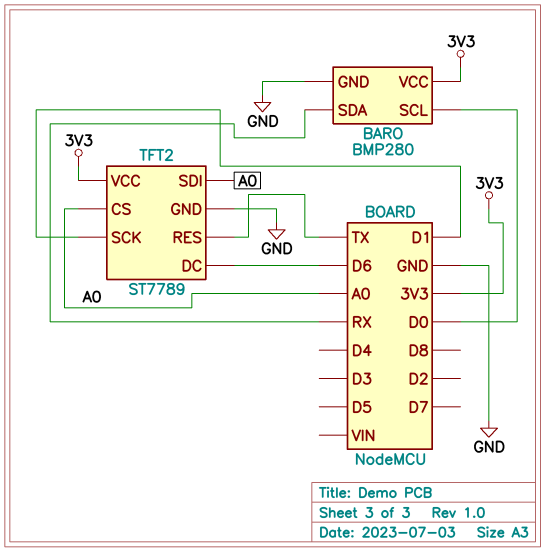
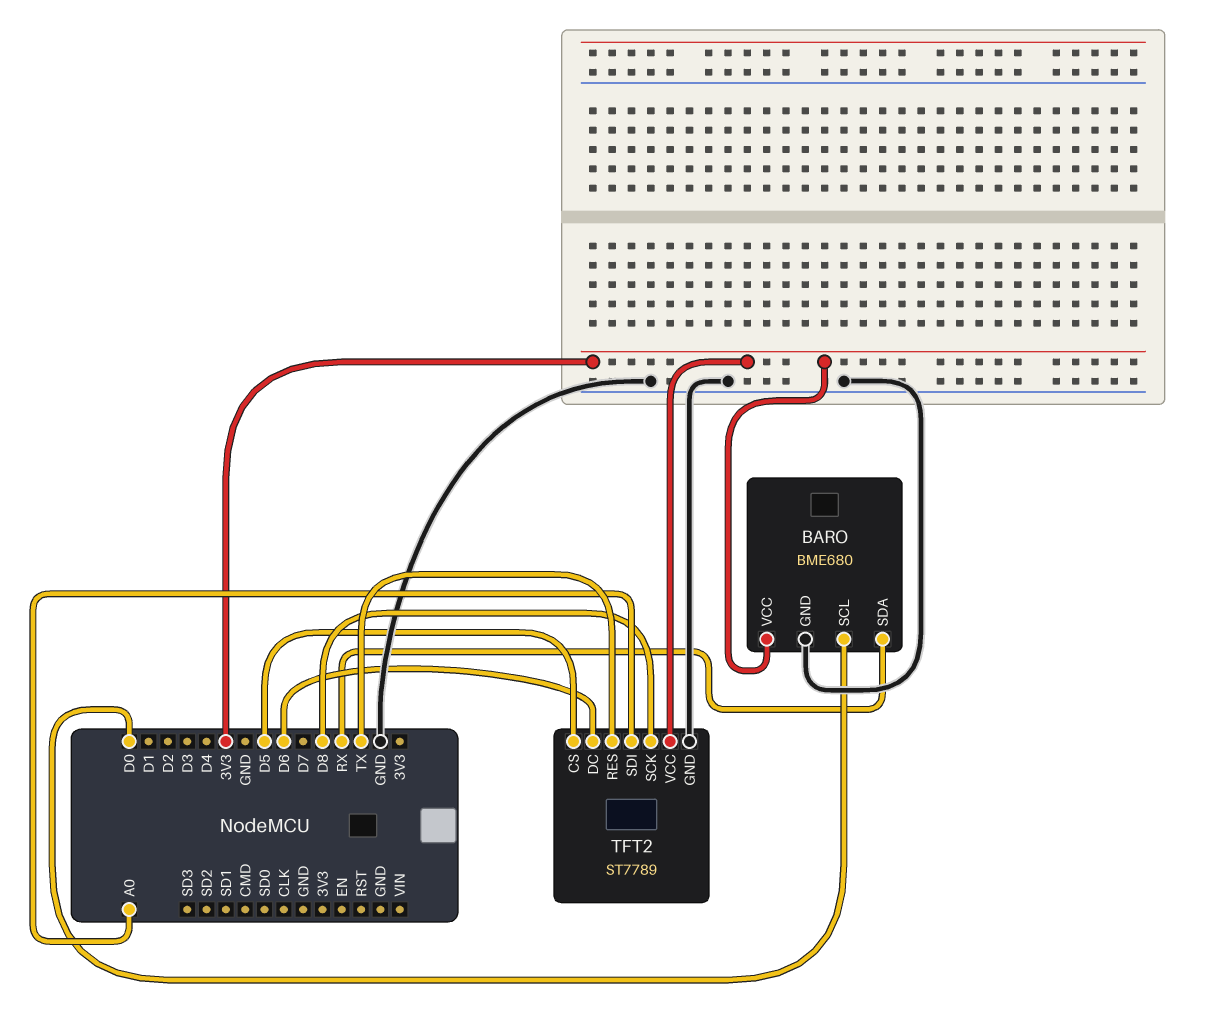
BARO: BMP280 -> BME680
TFT2 pin CS: A0 -> D5
TFT2 pin SCK: D1 -> D8

